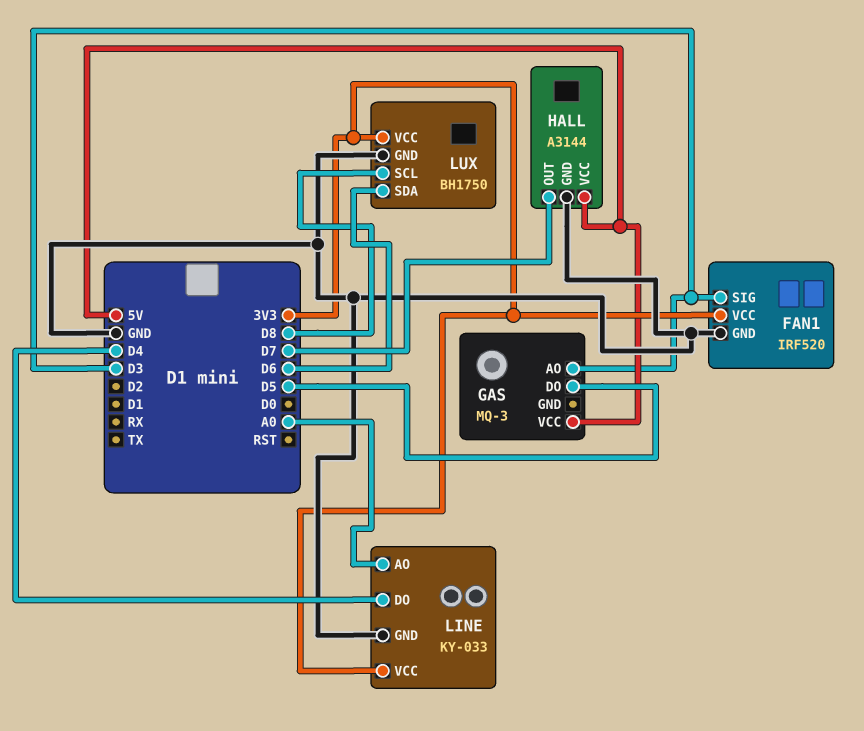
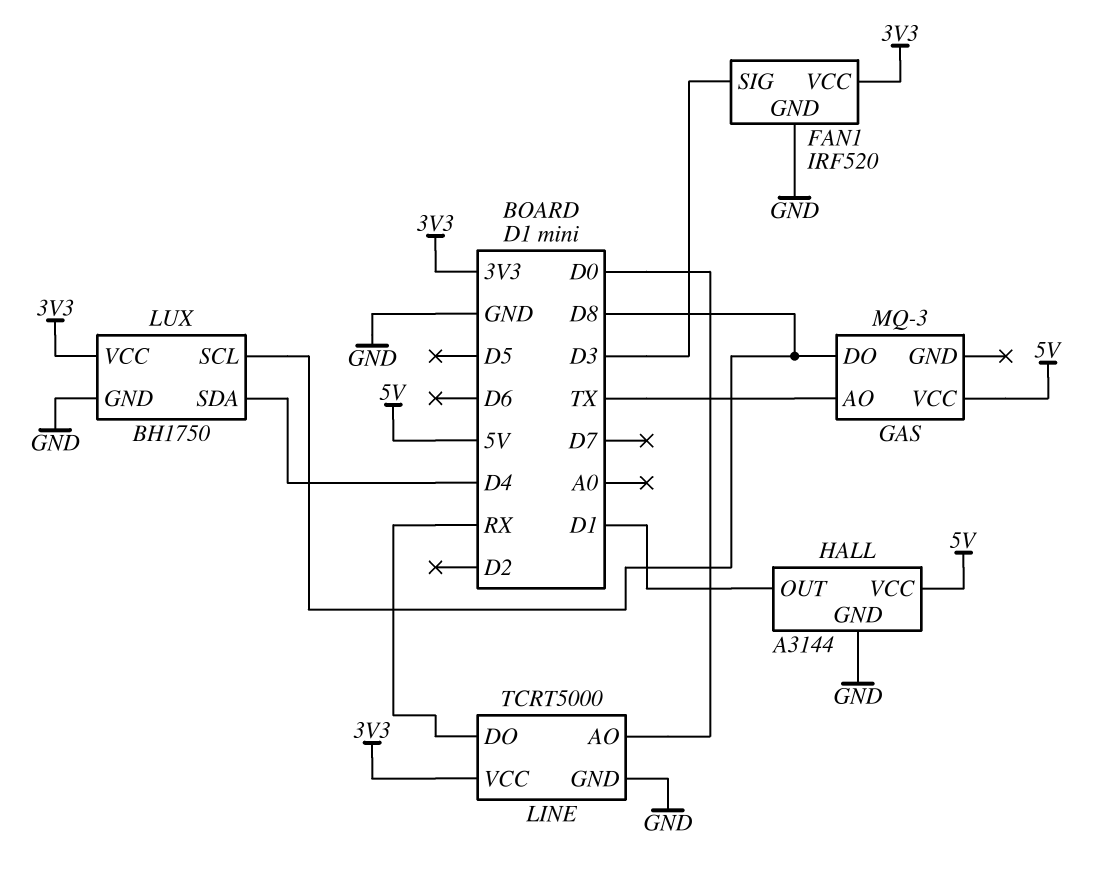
GAS pin AO: D3 -> TX
GAS pin DO: D5 -> D8
HALL pin OUT: D7 -> D1
LINE: KY-033 -> TCRT5000
LINE pin AO: A0 -> D0
LINE pin DO: D4 -> RX
LUX pin SDA: D6 -> D4

